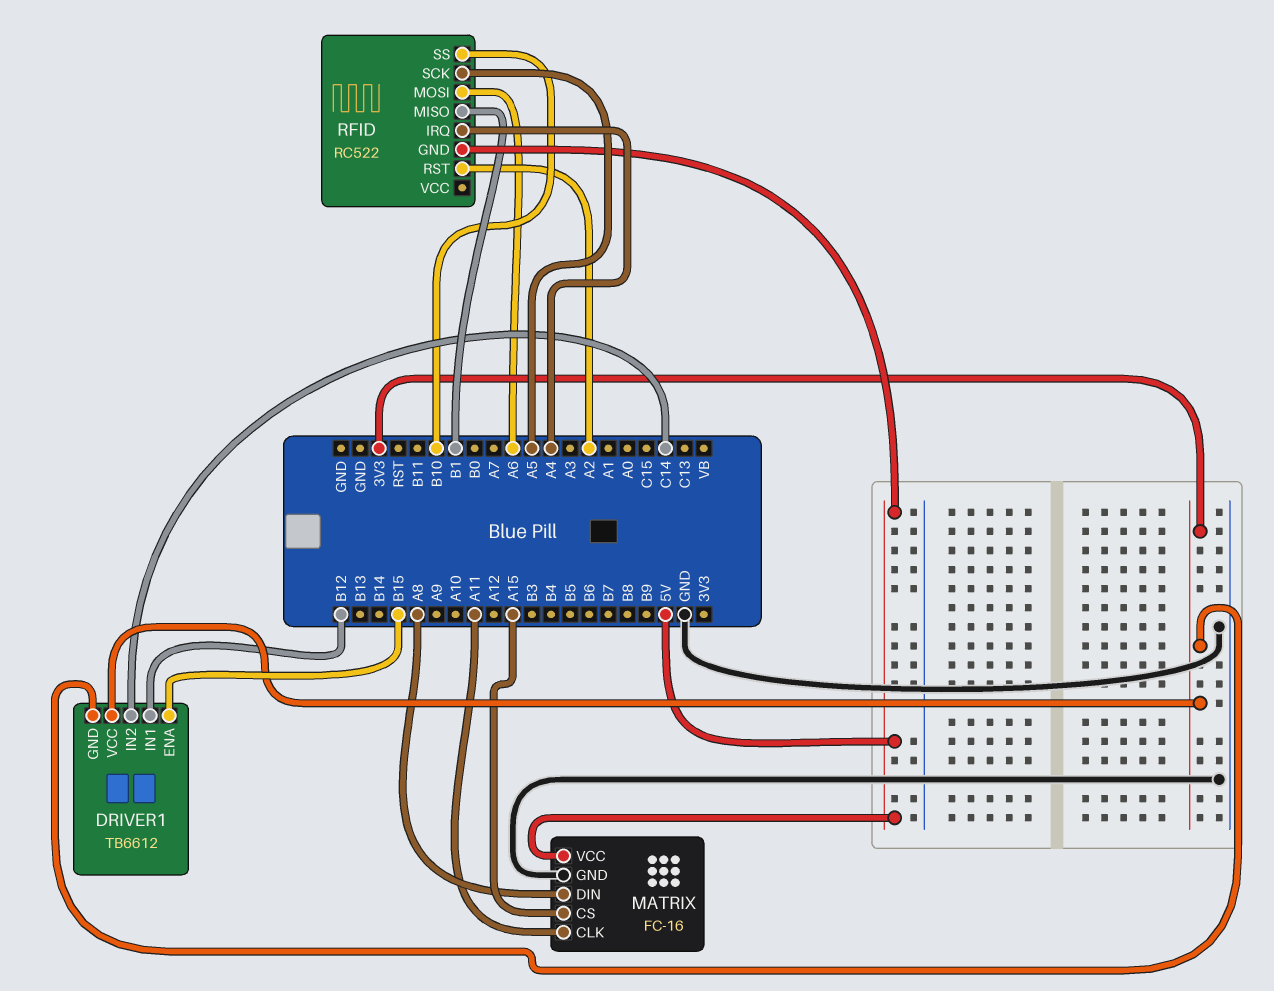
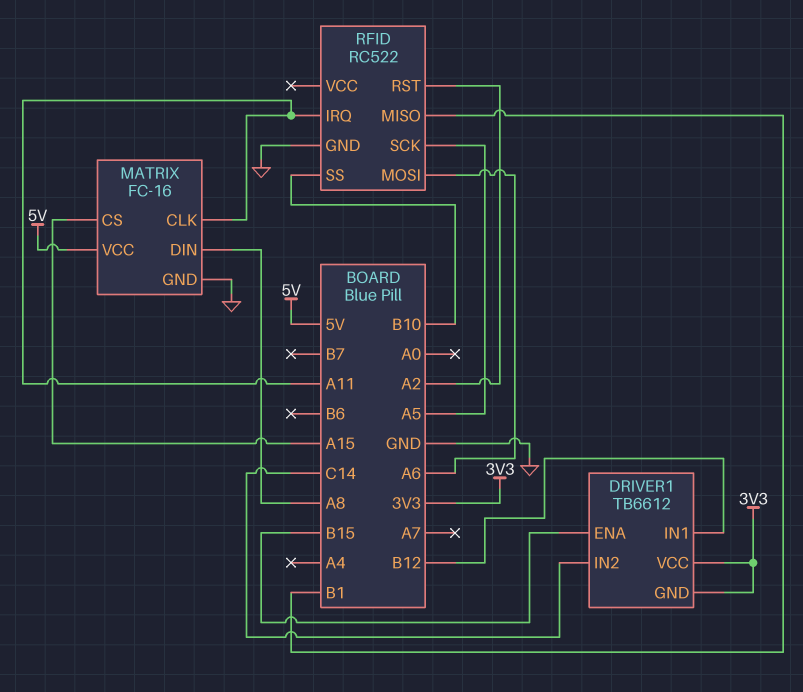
RFID pin GND: 5V -> GND
RFID pin IRQ: A4 -> A11

